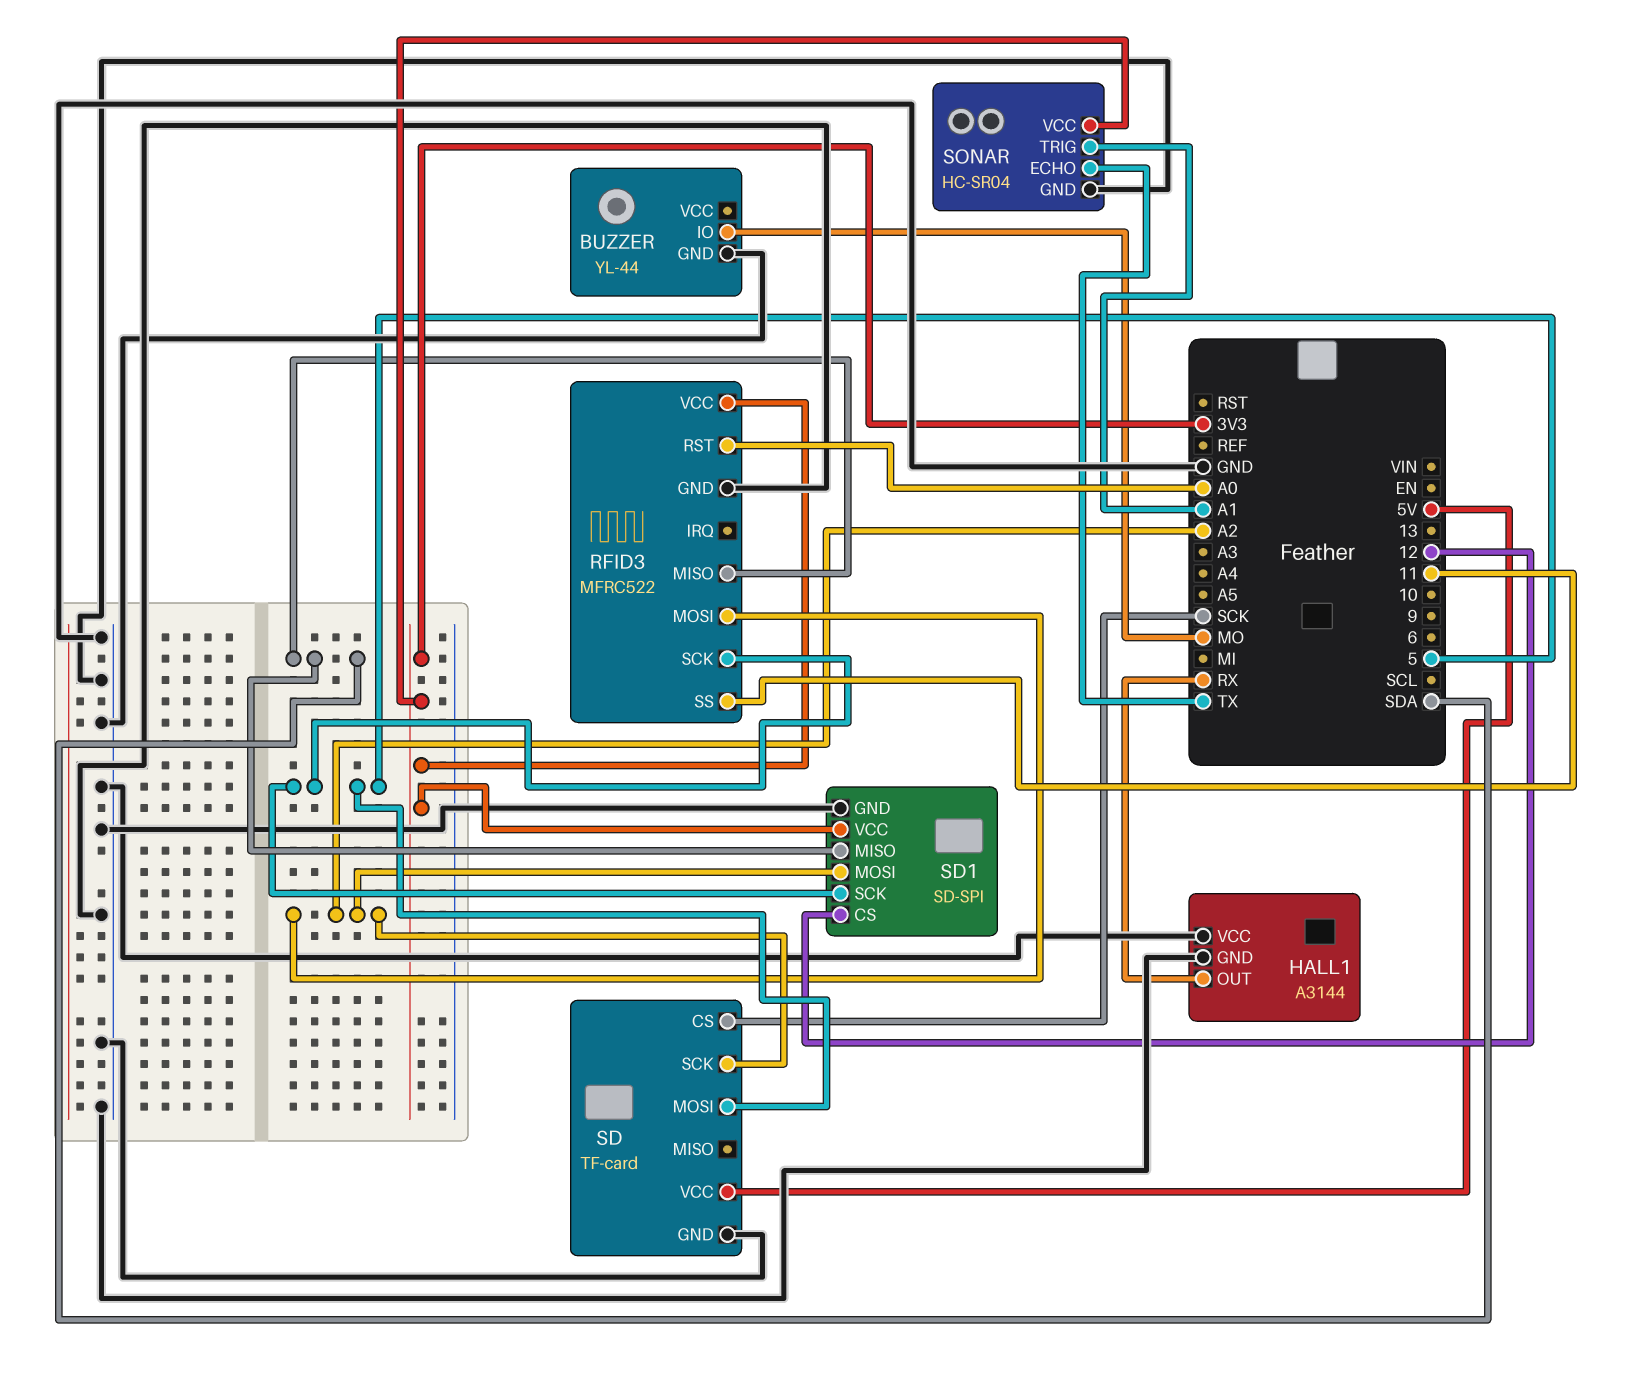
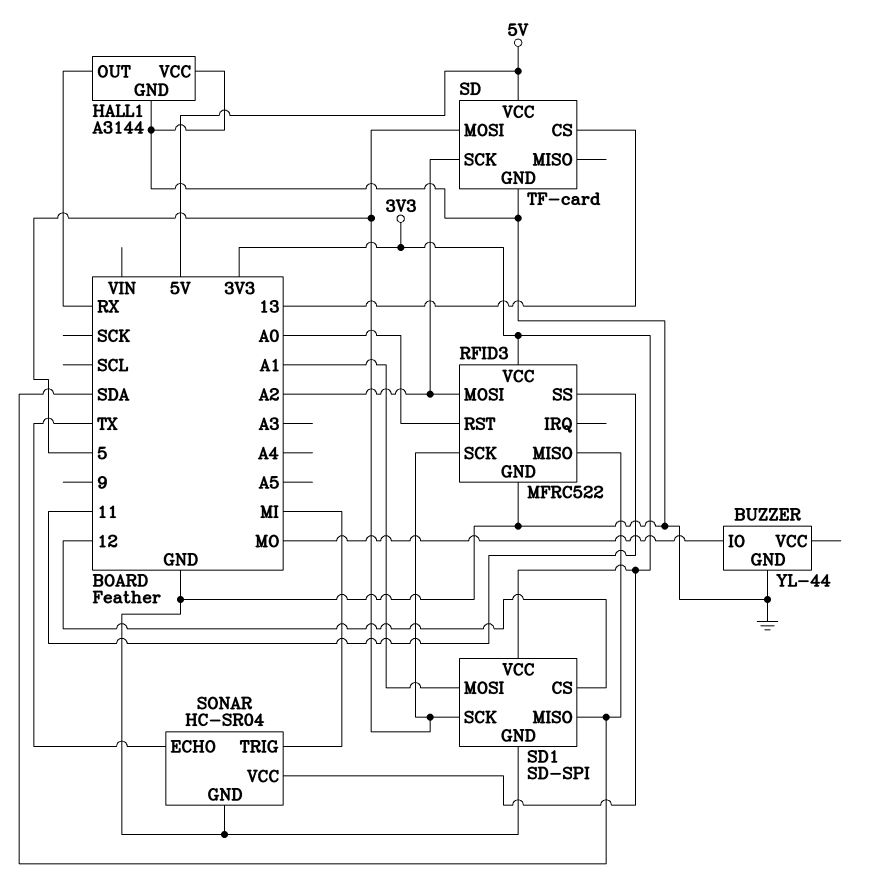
SD pin CS: SCK -> 13
SD1 pin MOSI: A2 -> A1
SONAR pin TRIG: A1 -> MI

